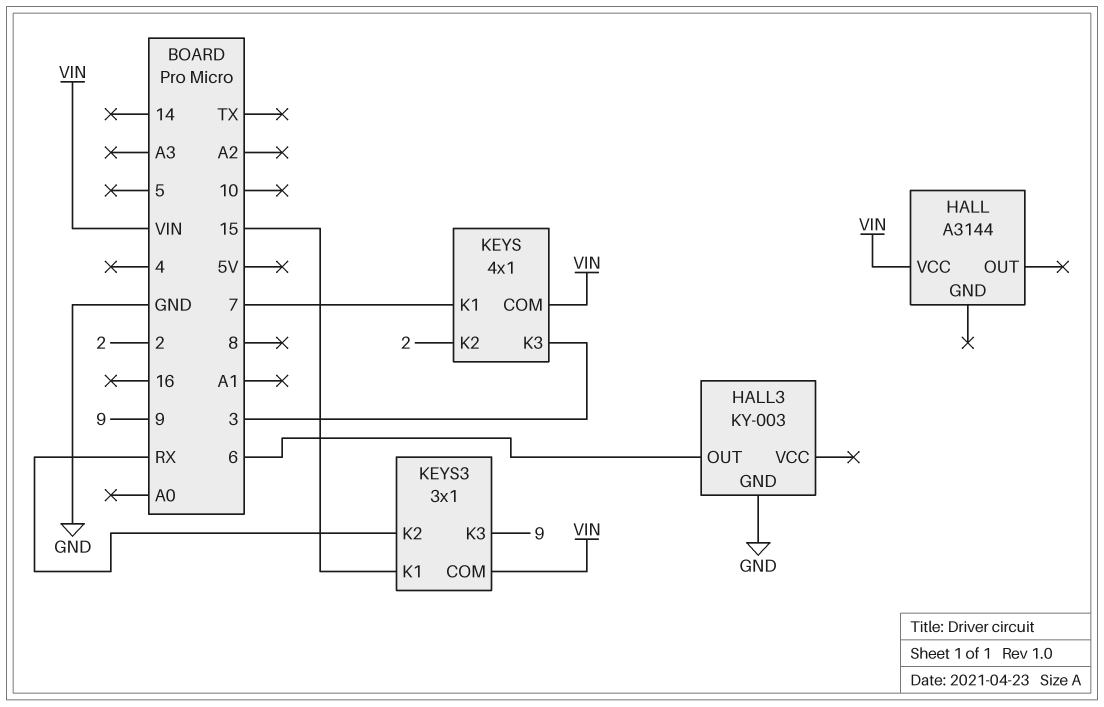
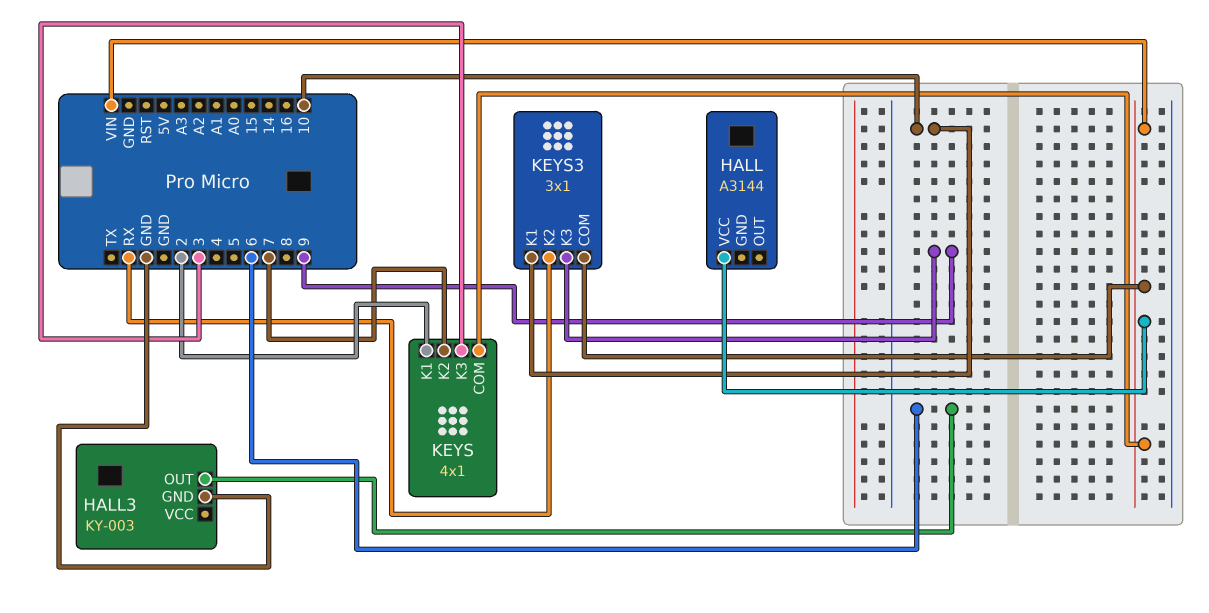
KEYS pin K1: 7 -> 2
KEYS pin K2: 2 -> 7
KEYS3 pin K1: 15 -> 10

